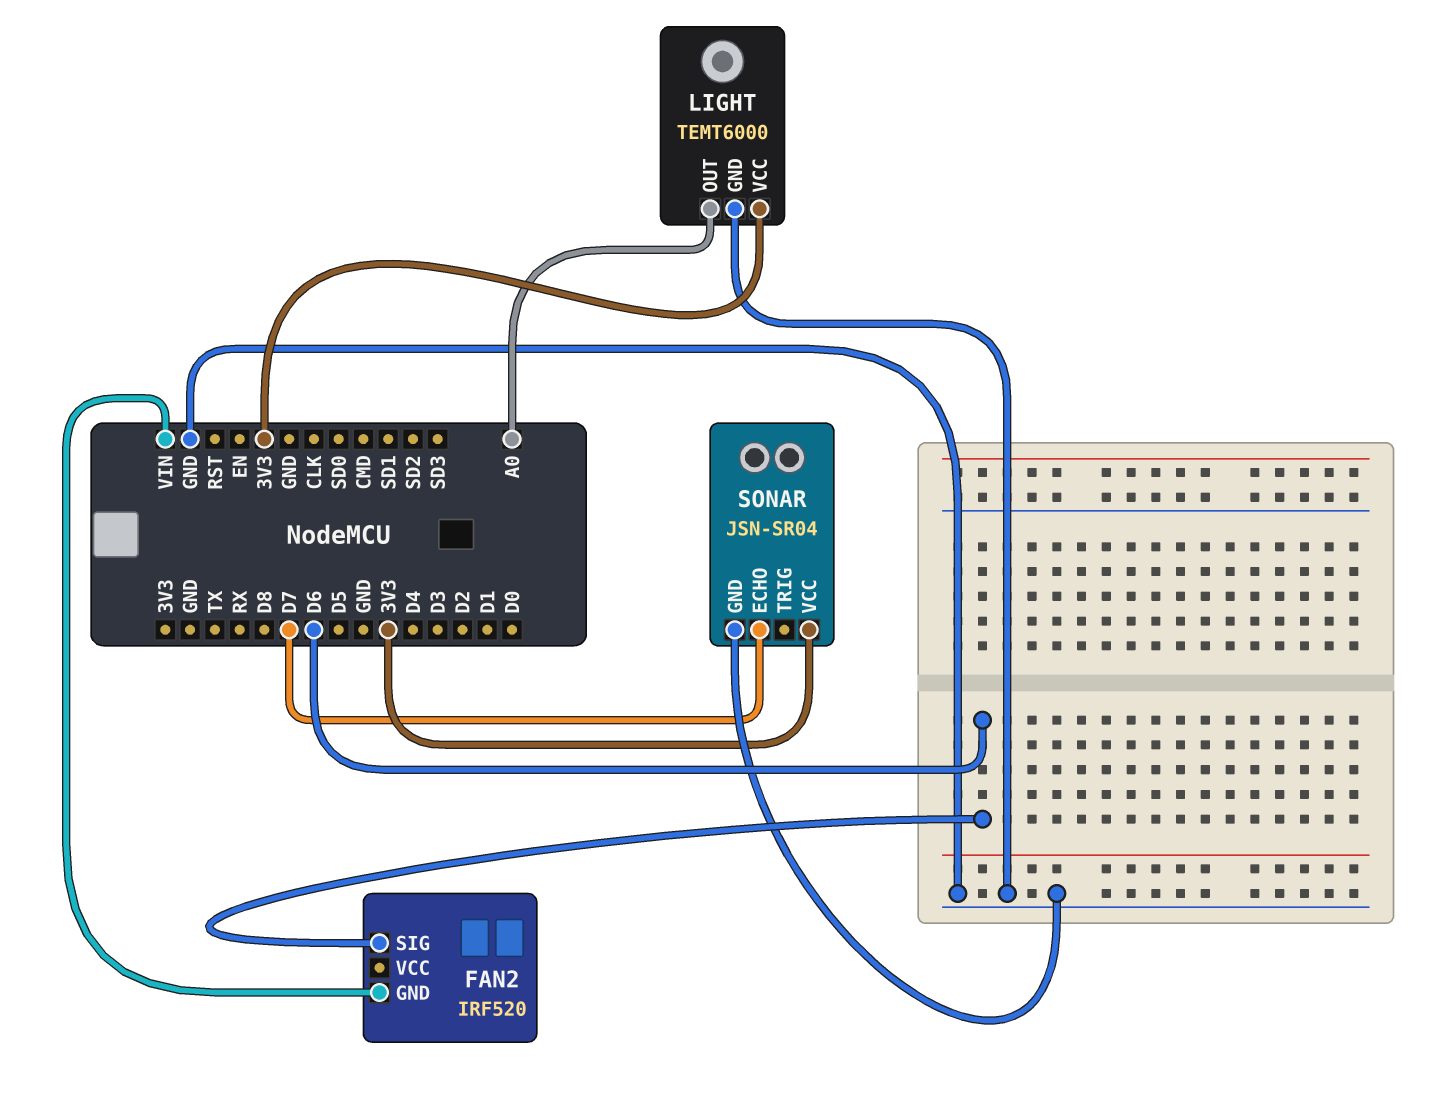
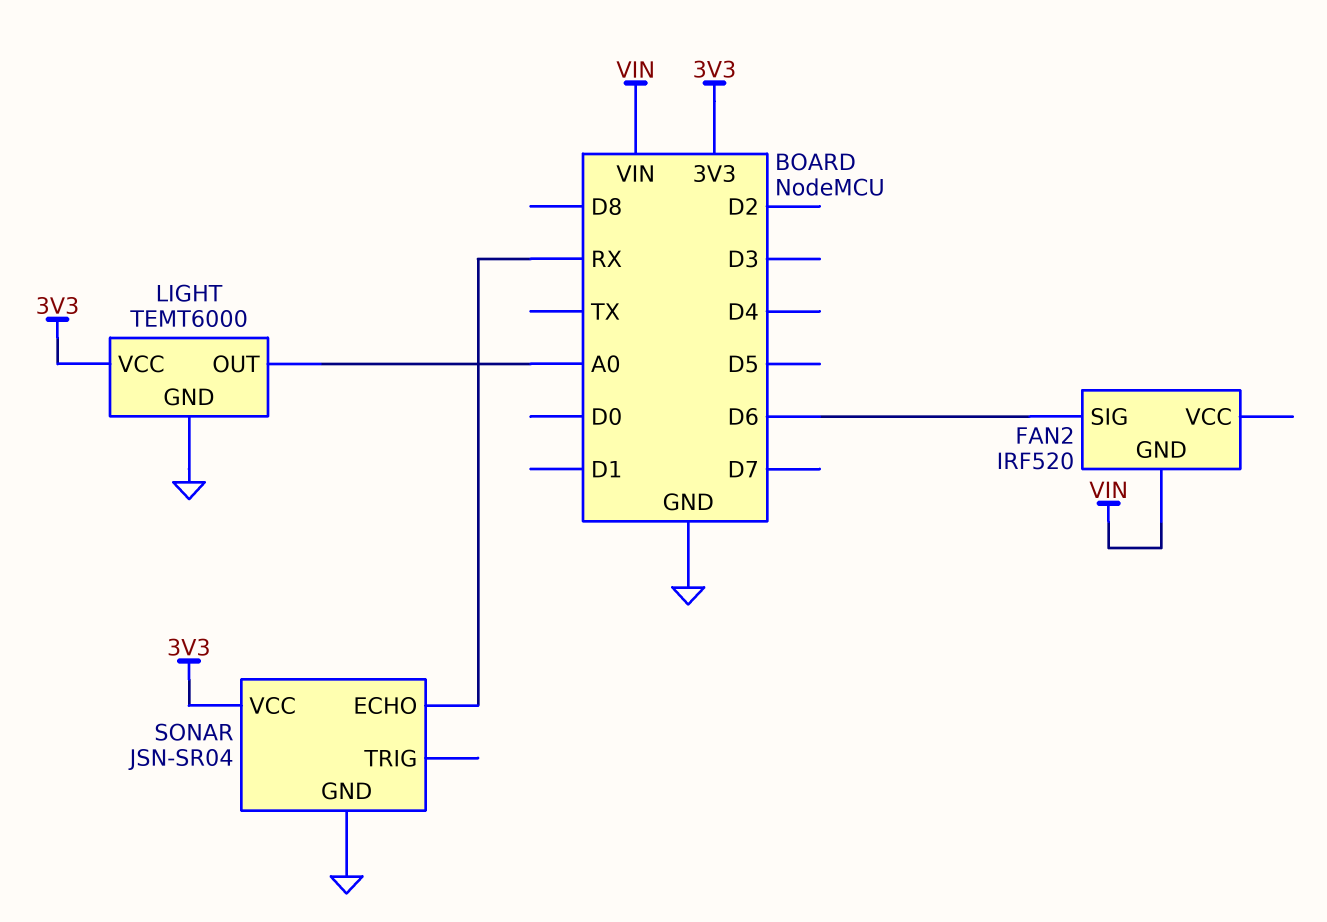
SONAR pin ECHO: D7 -> RX

